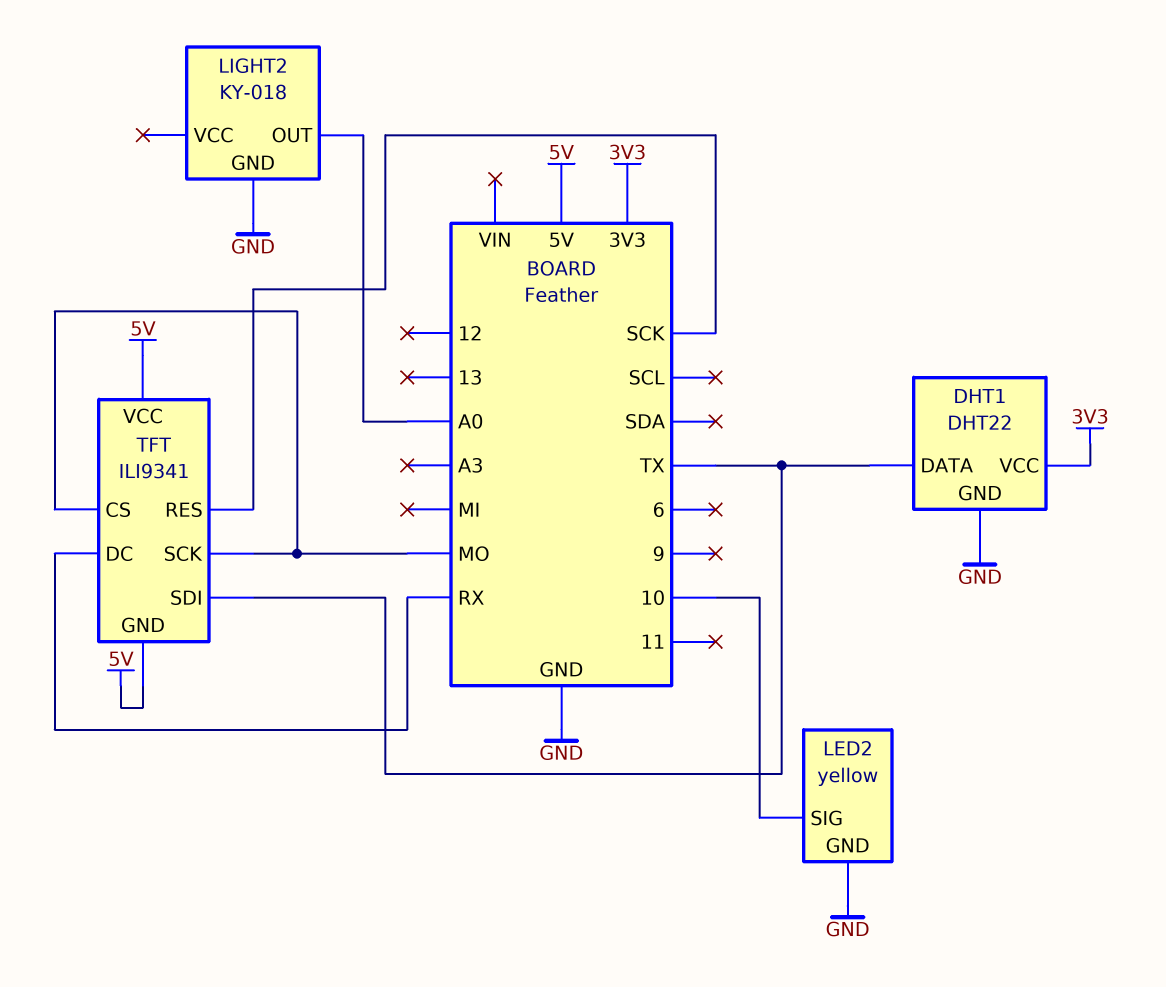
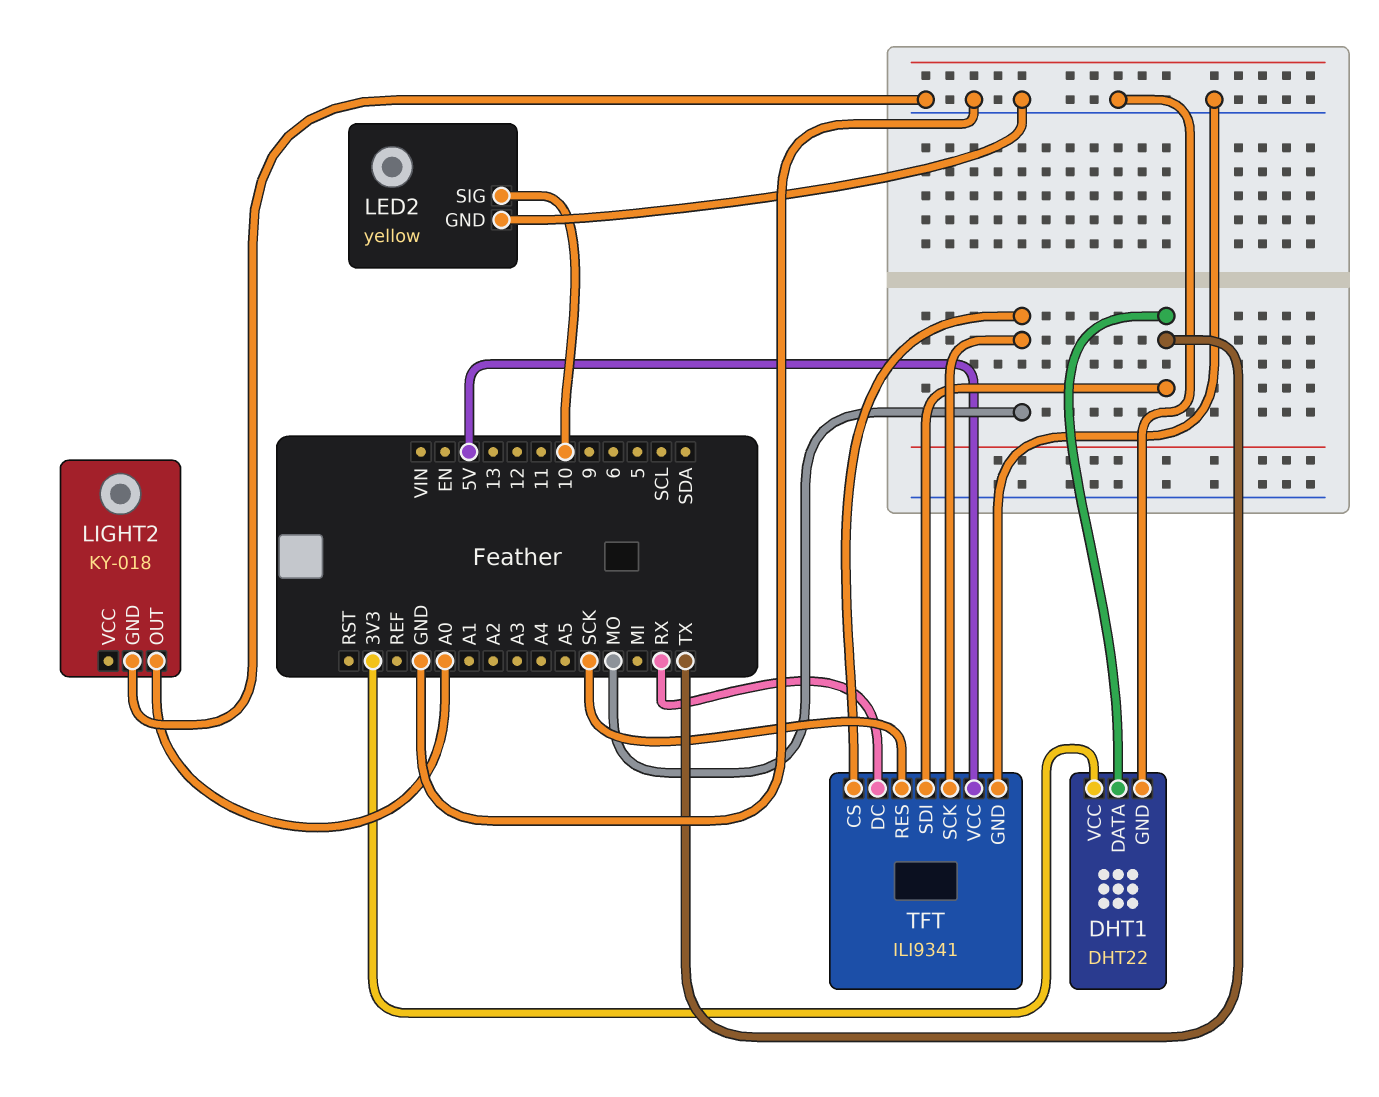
TFT pin GND: 5V -> GND

